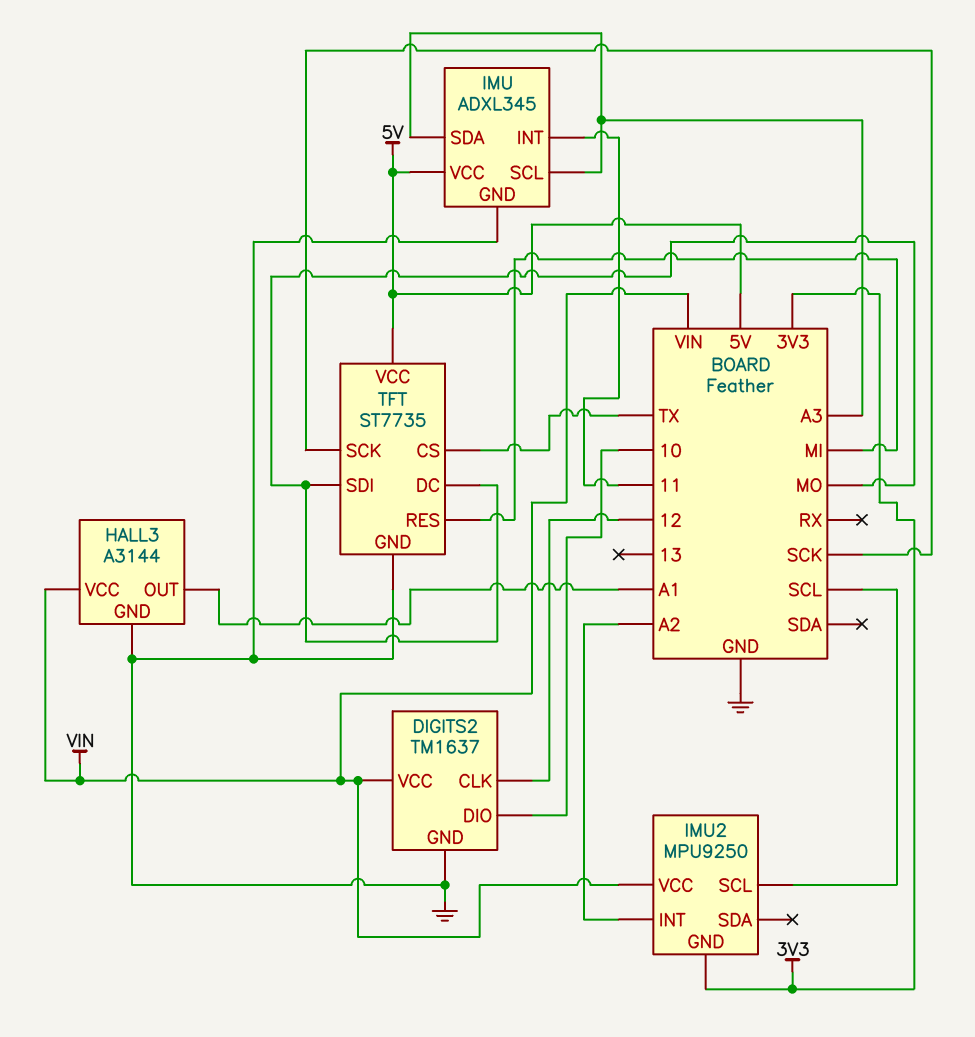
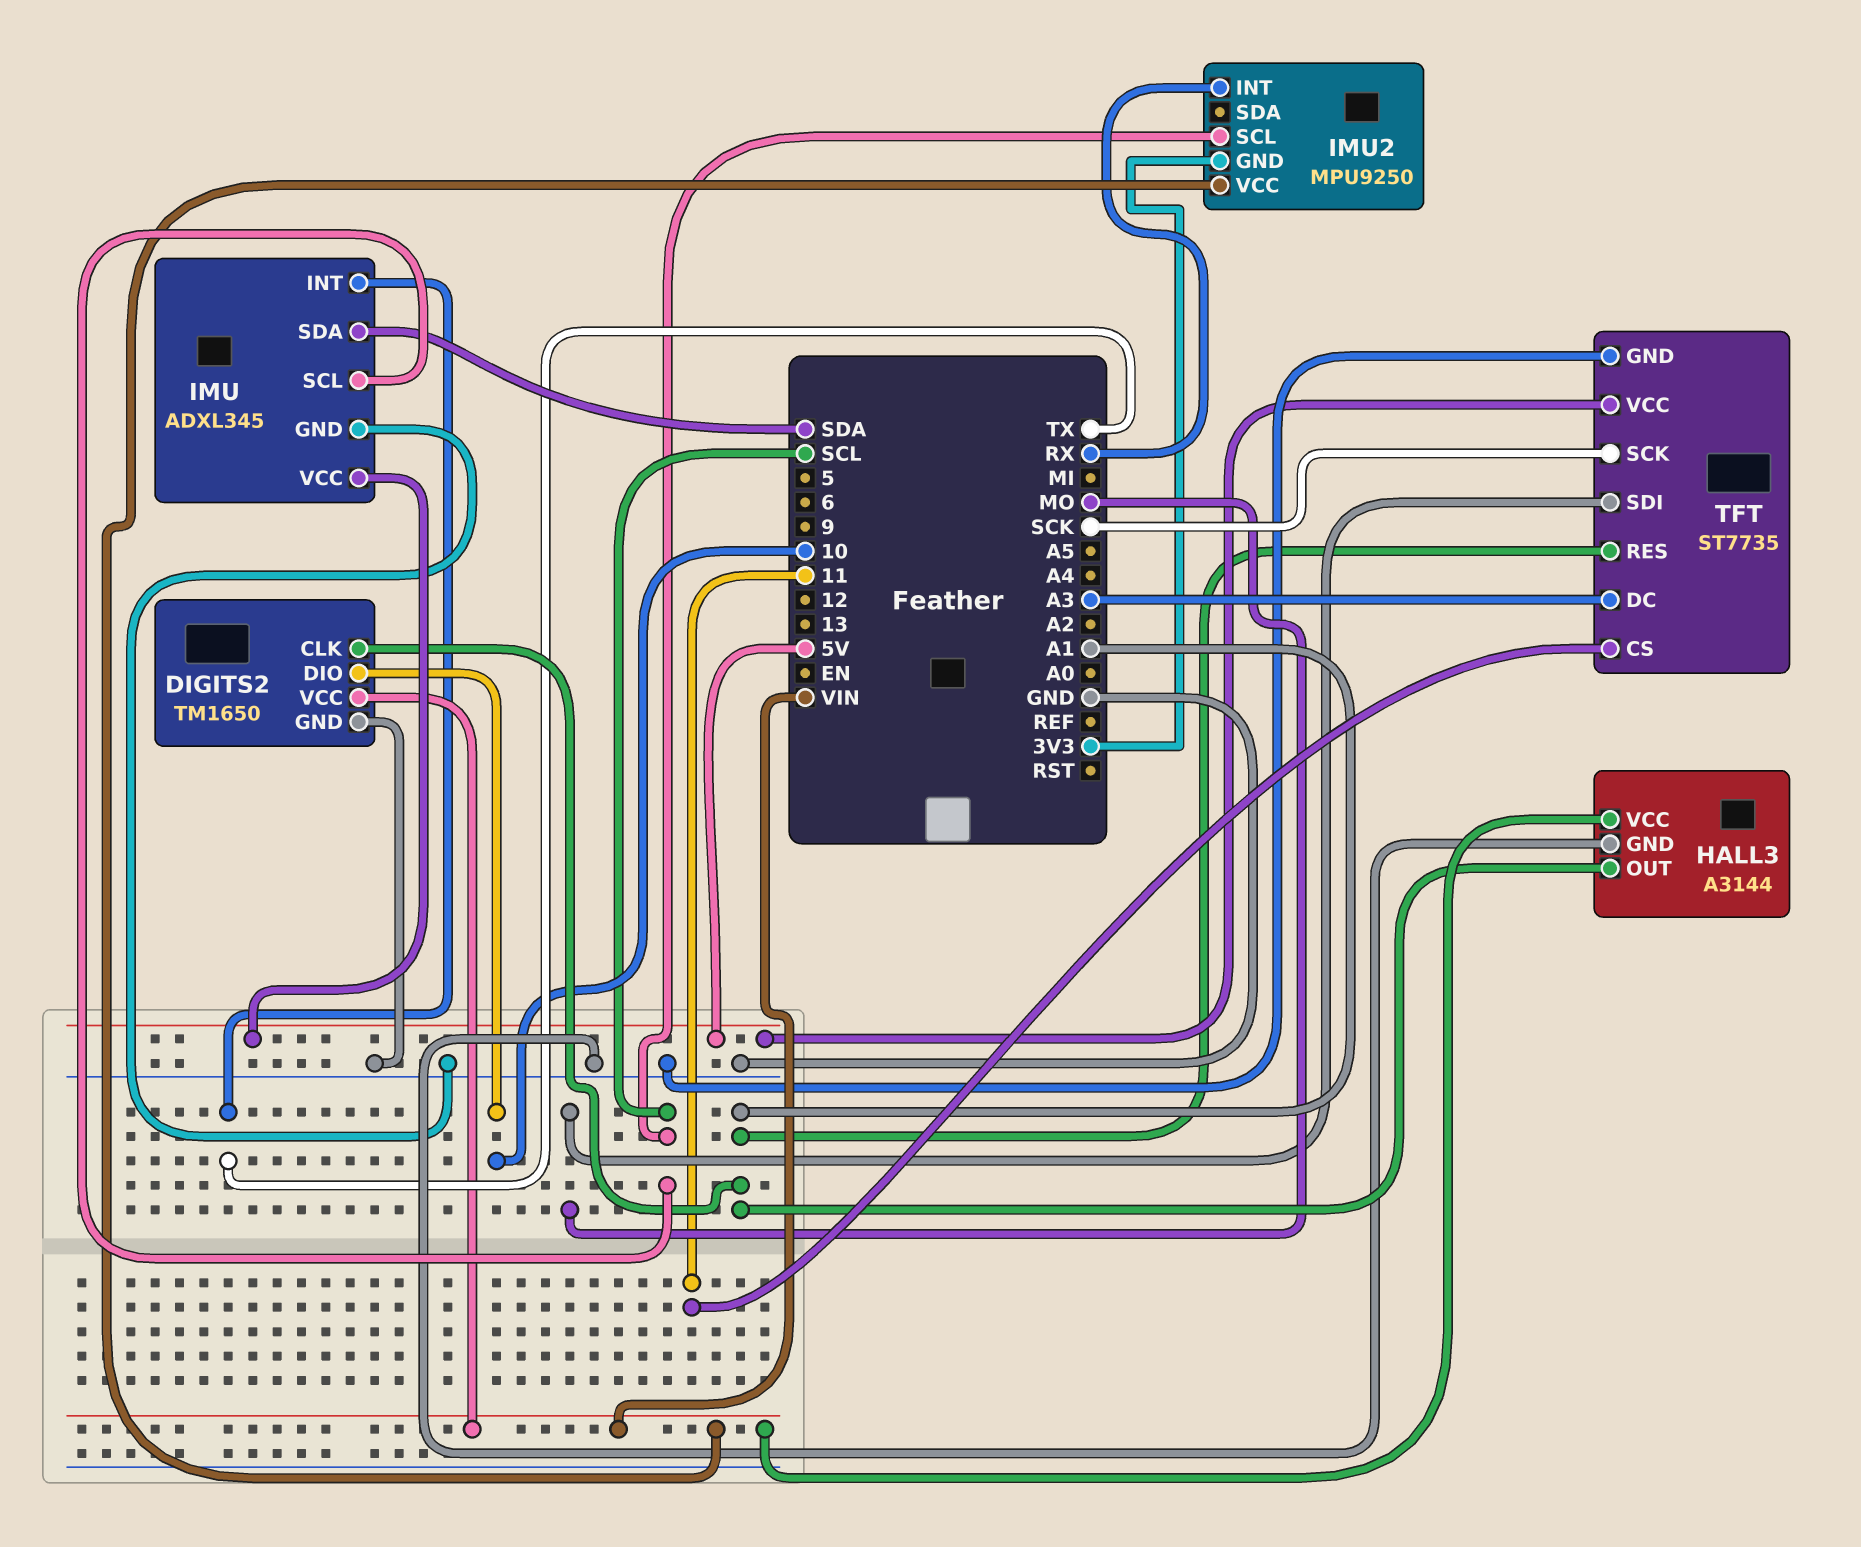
DIGITS2: TM1637 -> TM1650
DIGITS2 pin CLK: 12 -> A1
IMU pin INT: 11 -> TX
IMU pin SCL: A3 -> SCL
IMU pin SDA: A3 -> SDA
IMU2 pin INT: A2 -> RX
TFT pin CS: TX -> 11
TFT pin DC: MO -> A3
TFT pin RES: MI -> A1

